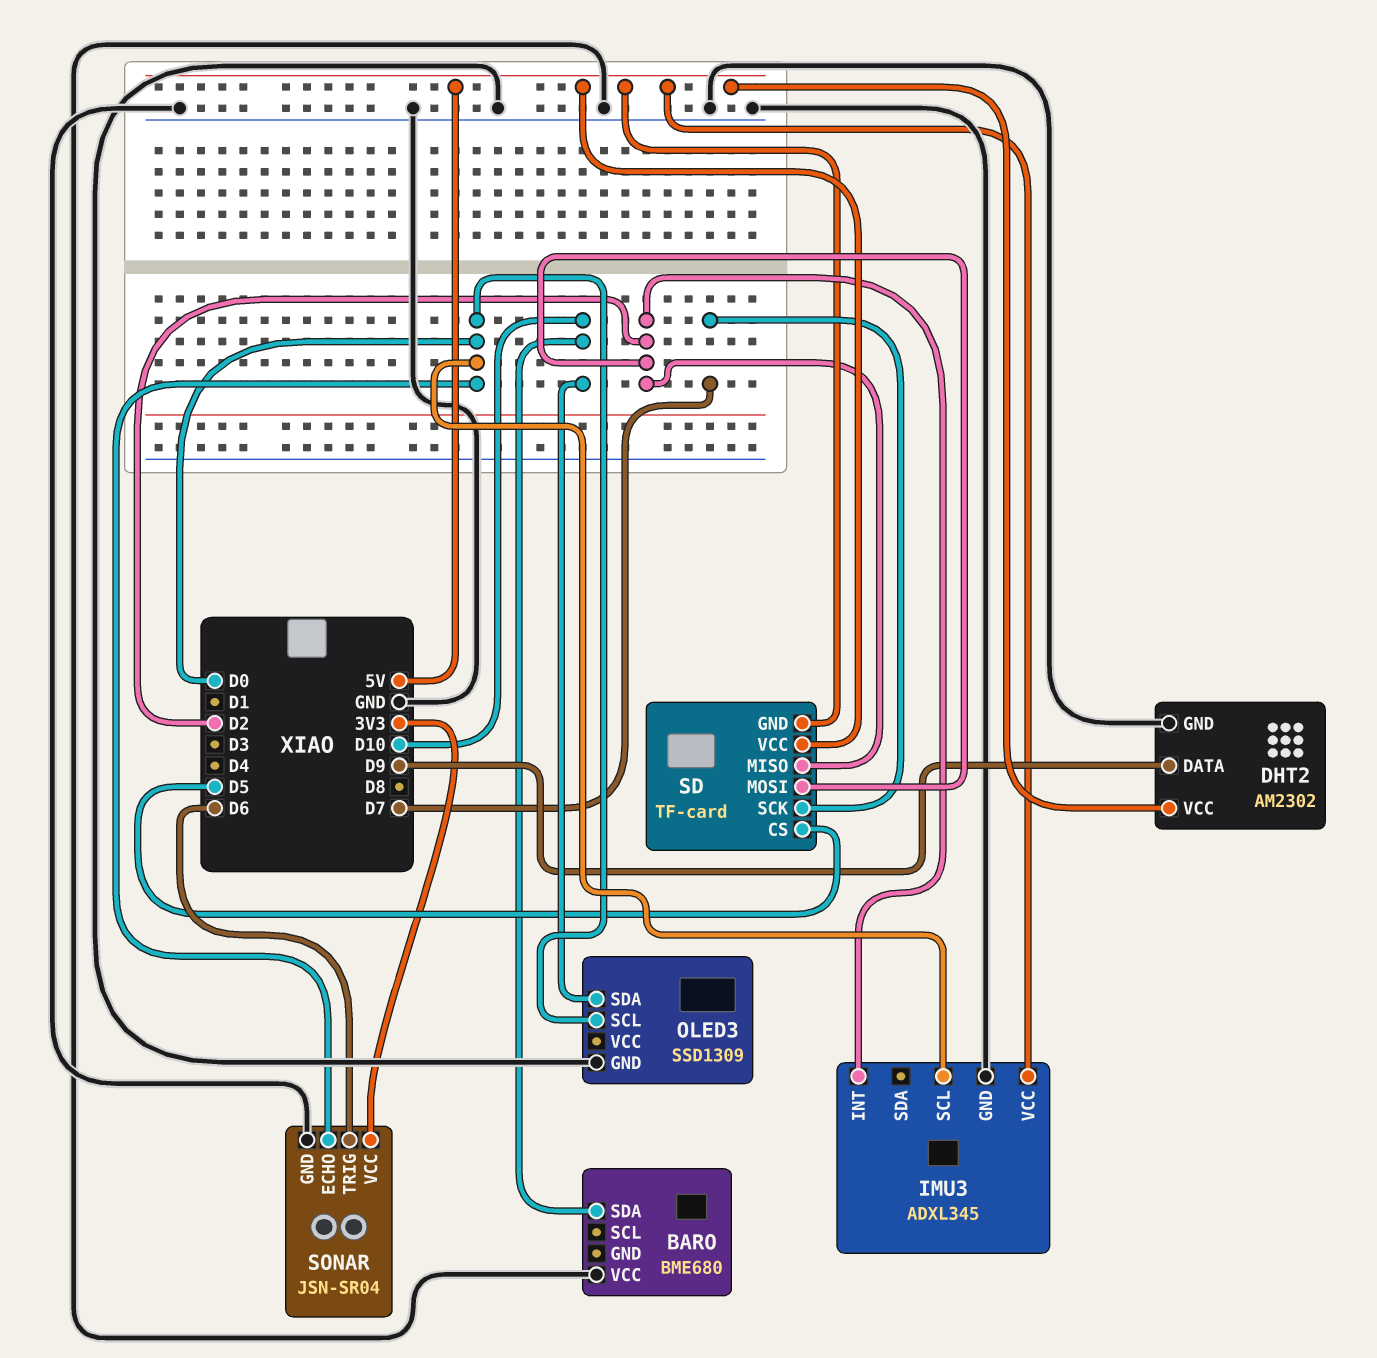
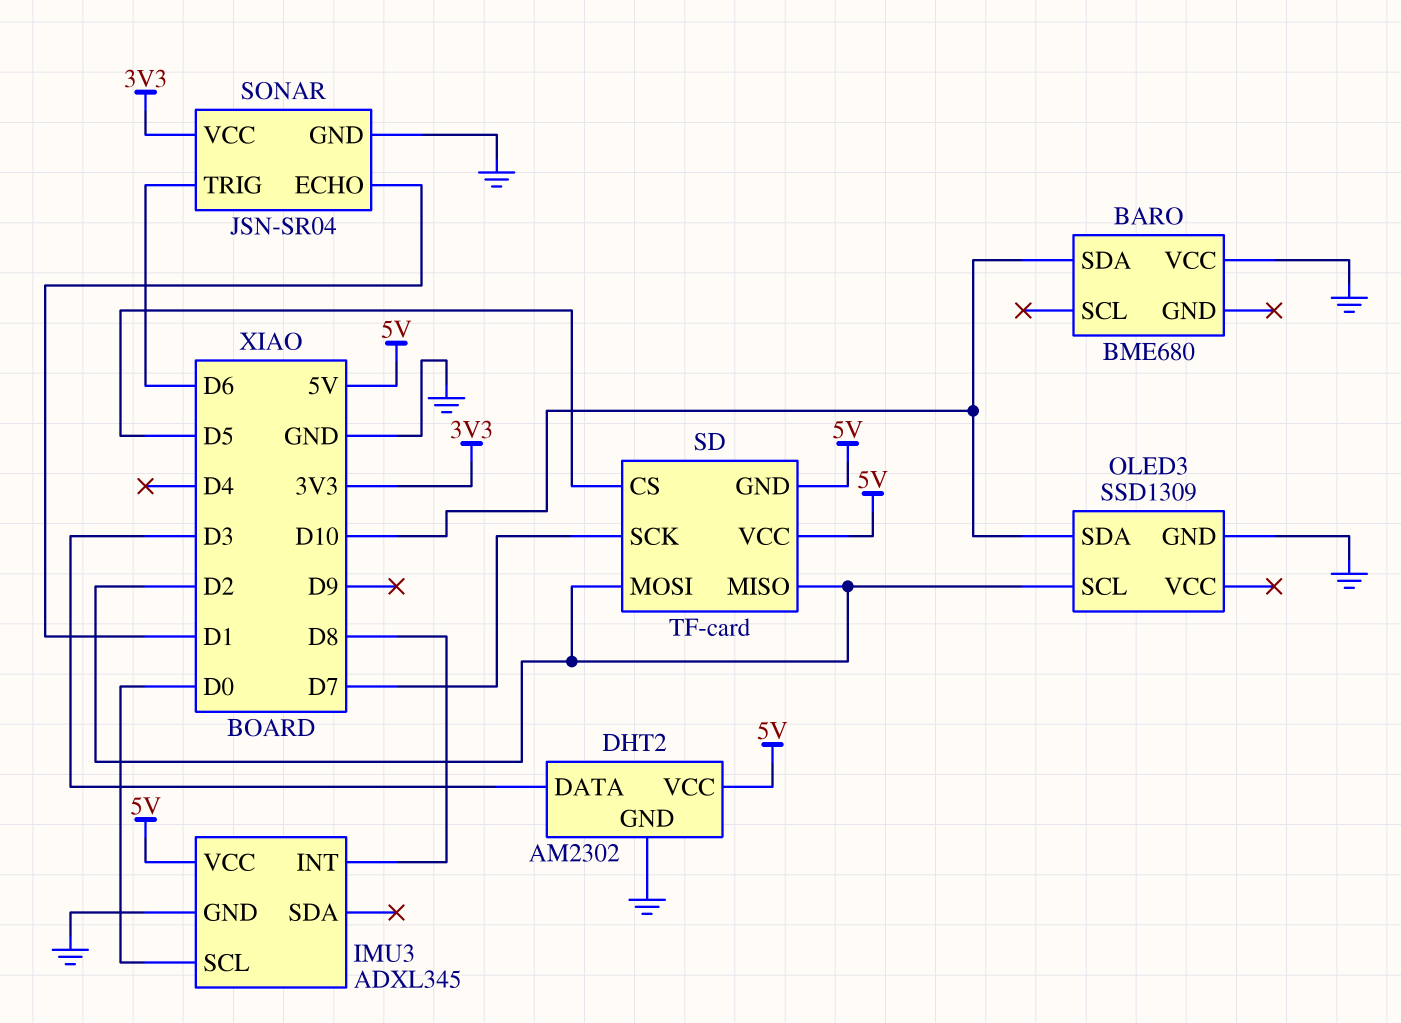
DHT2 pin DATA: D9 -> D3
IMU3 pin INT: D2 -> D8
OLED3 pin SCL: D0 -> D2
SONAR pin ECHO: D0 -> D1

